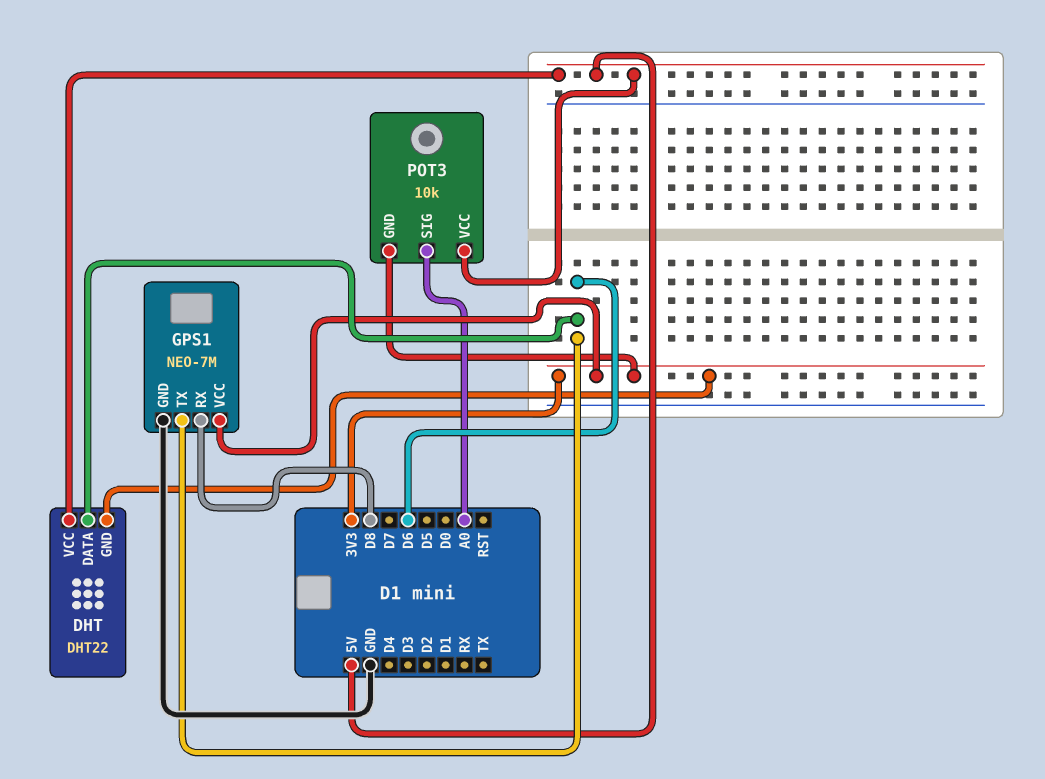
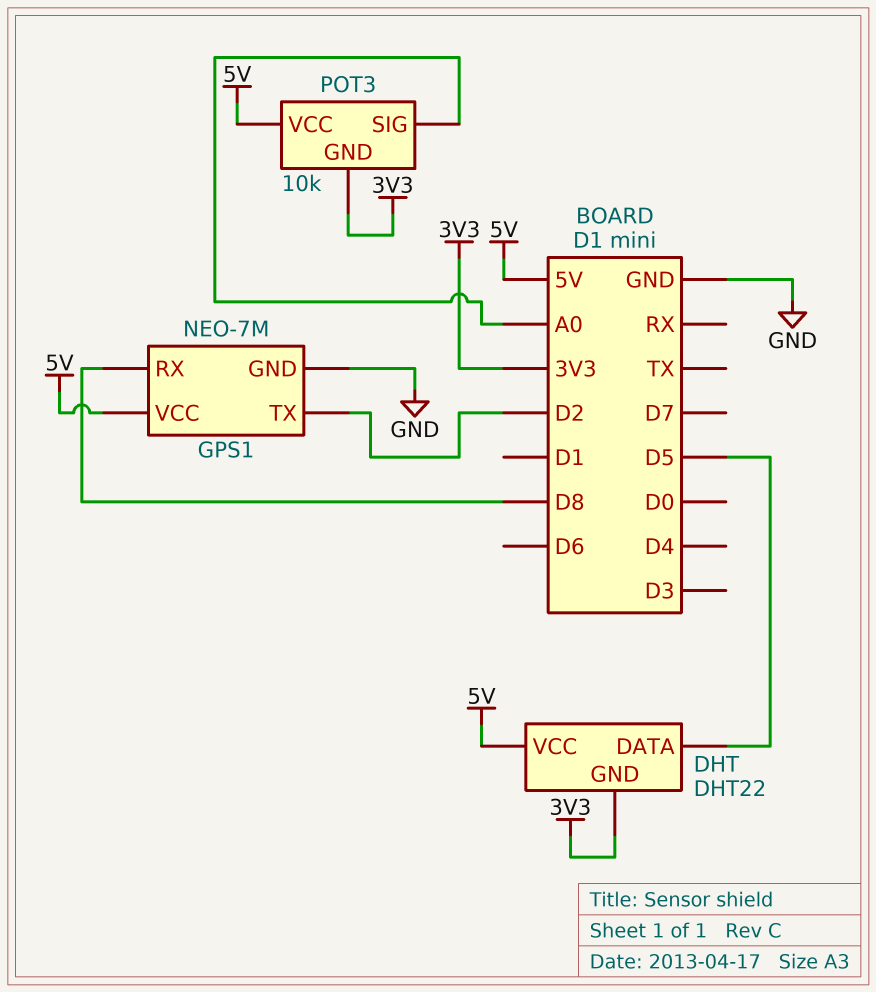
DHT pin DATA: D6 -> D5
GPS1 pin TX: D6 -> D2
GPS1 pin VCC: 3V3 -> 5V

